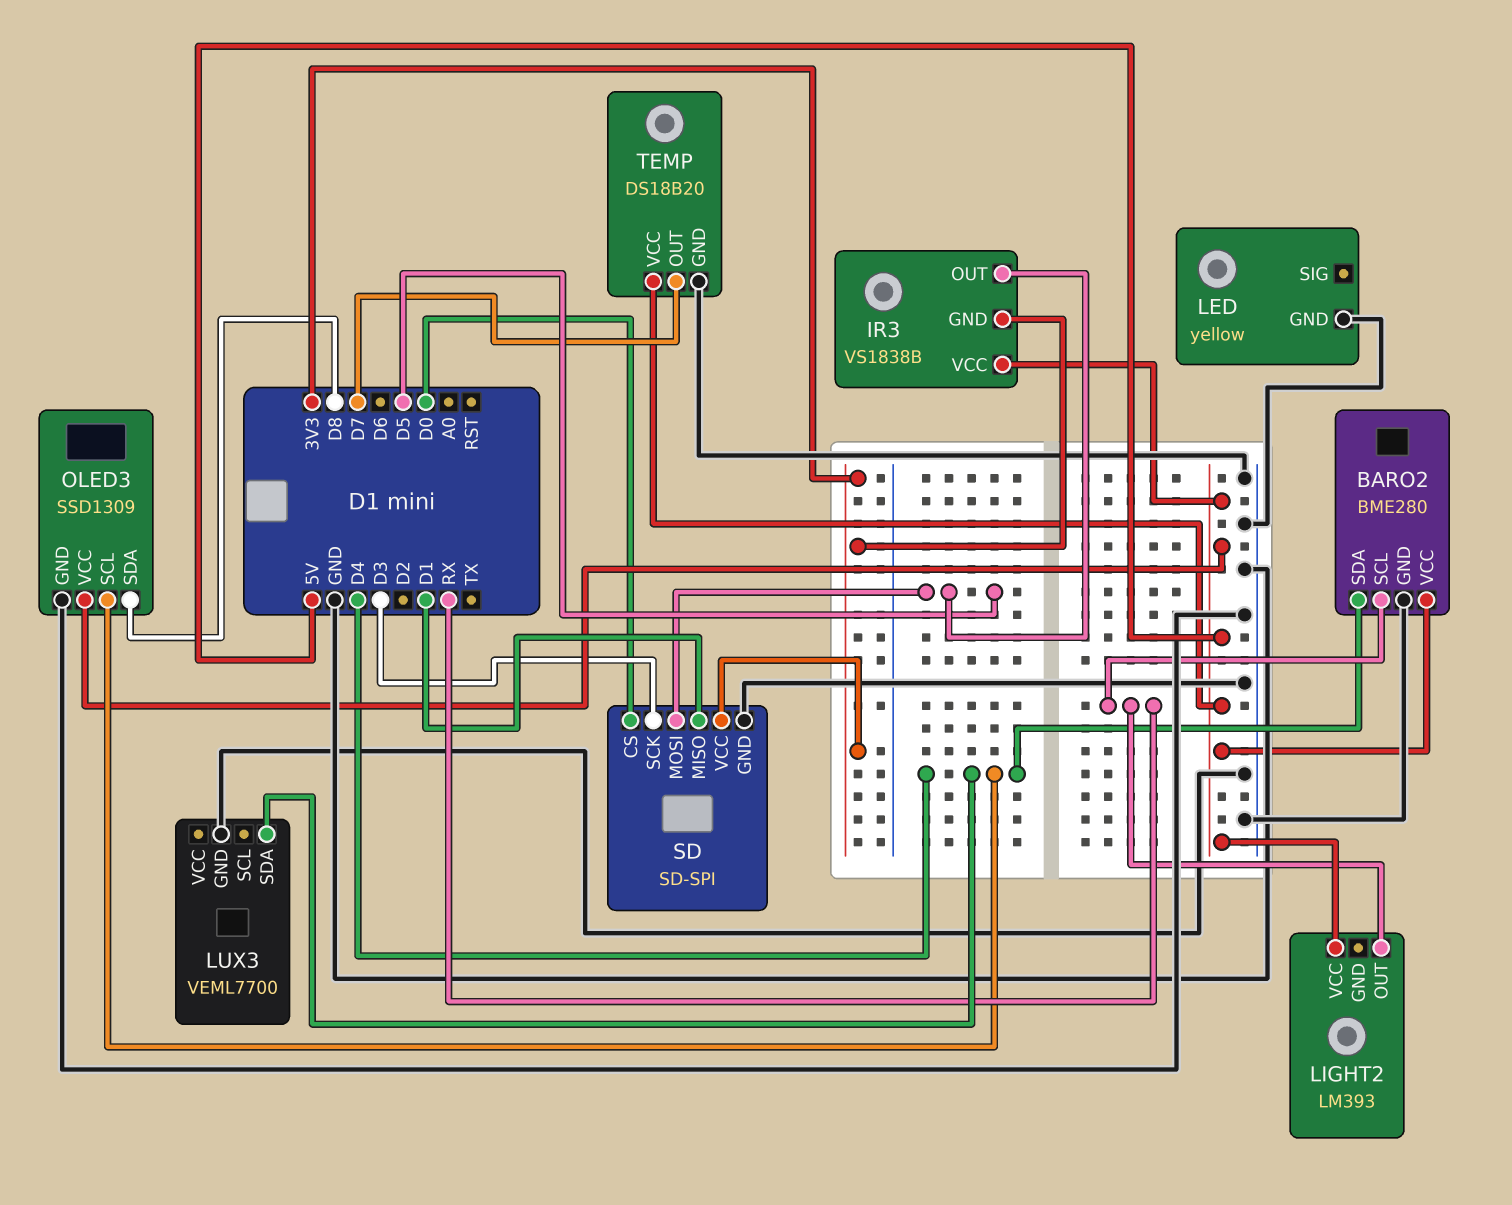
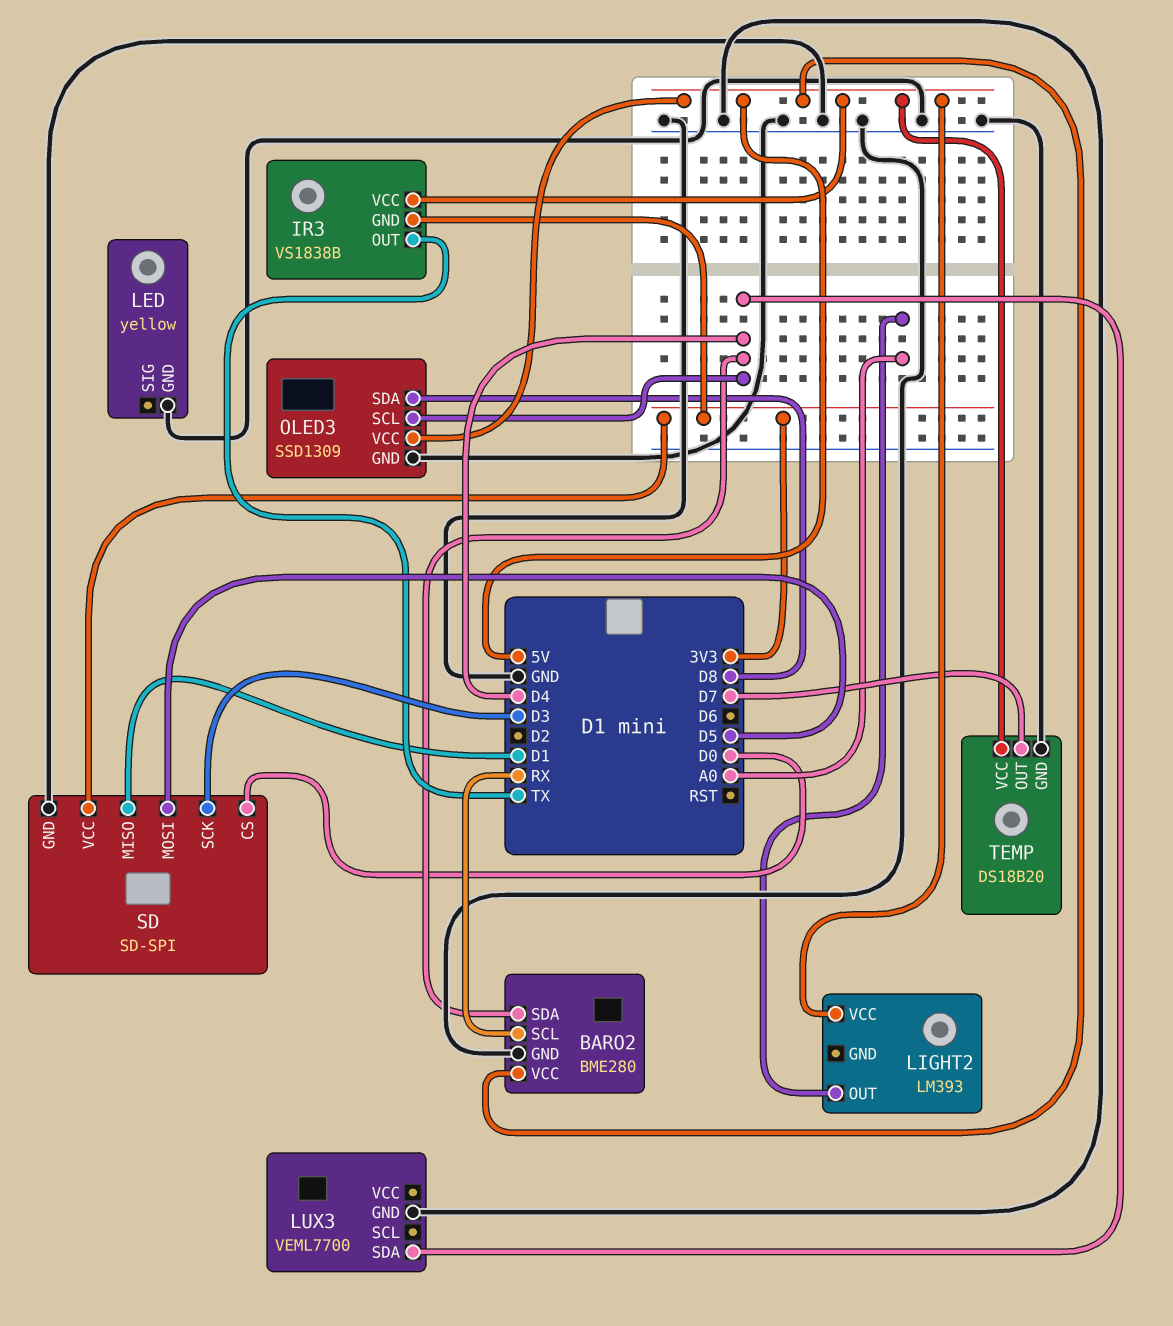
IR3 pin OUT: D5 -> TX
LIGHT2 pin OUT: RX -> A0

